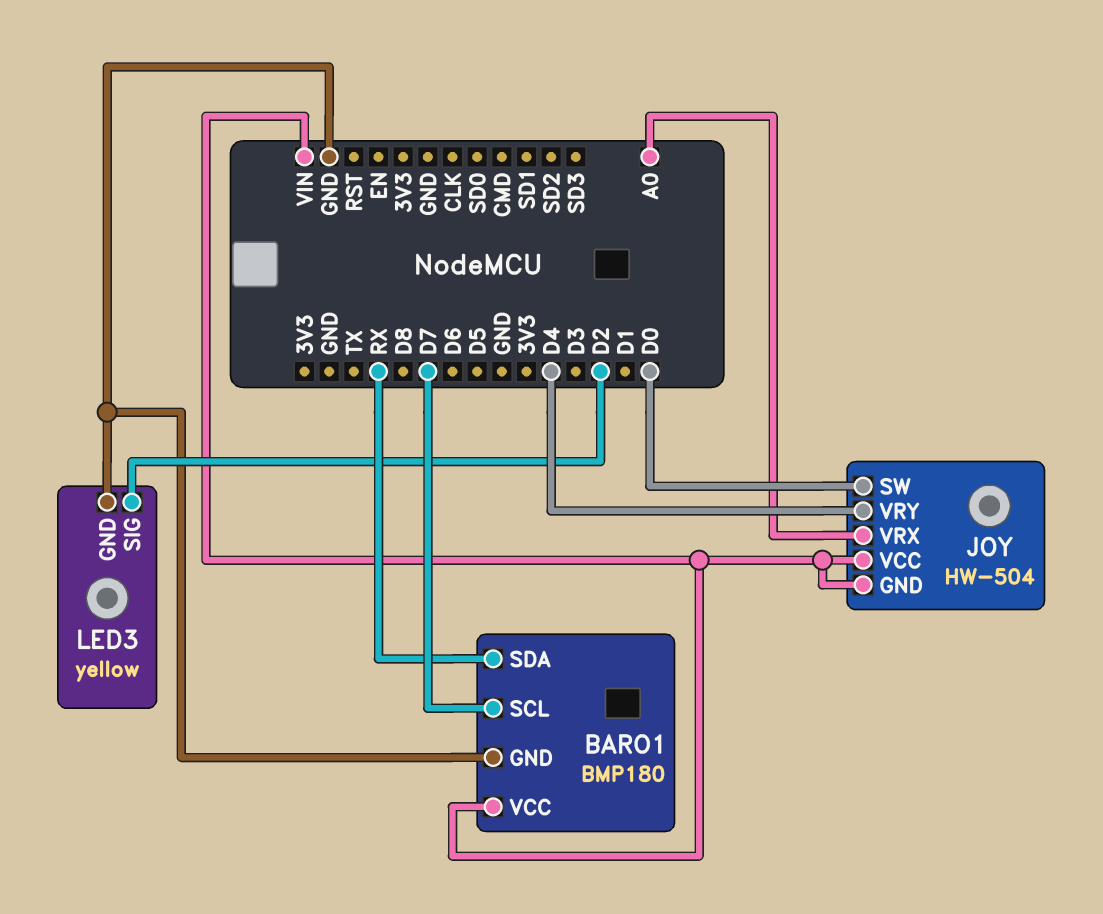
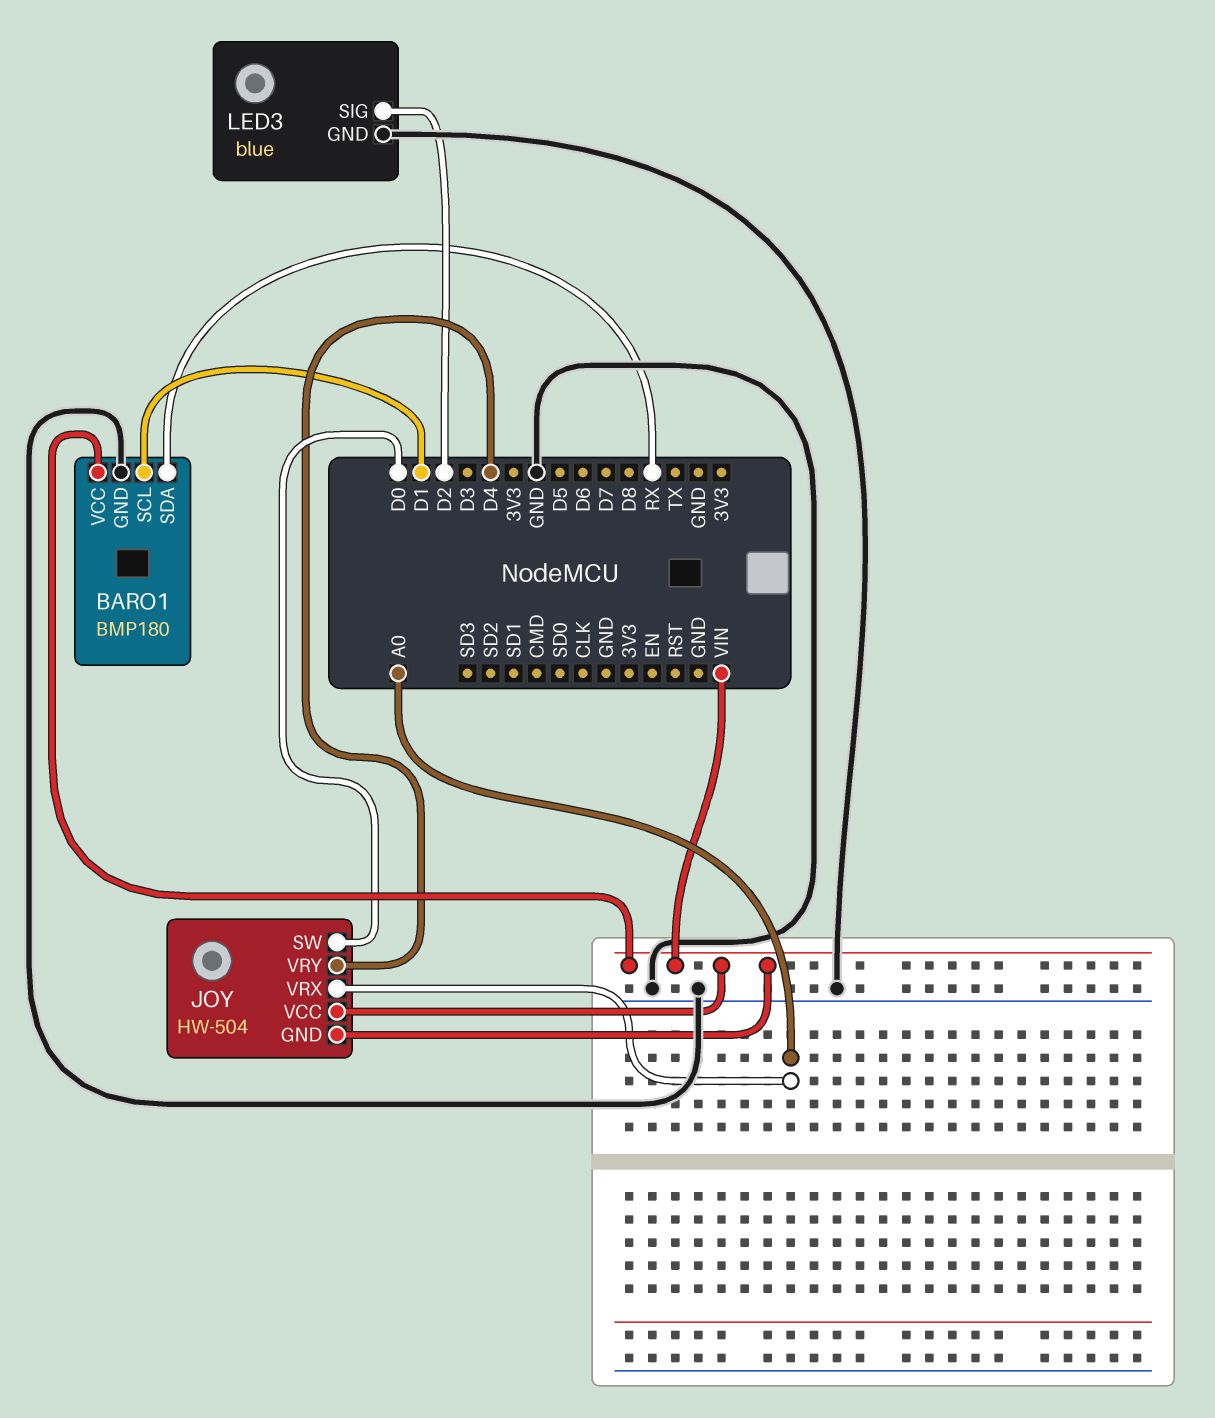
BARO1 pin SCL: D7 -> D1
LED3: yellow -> blue

